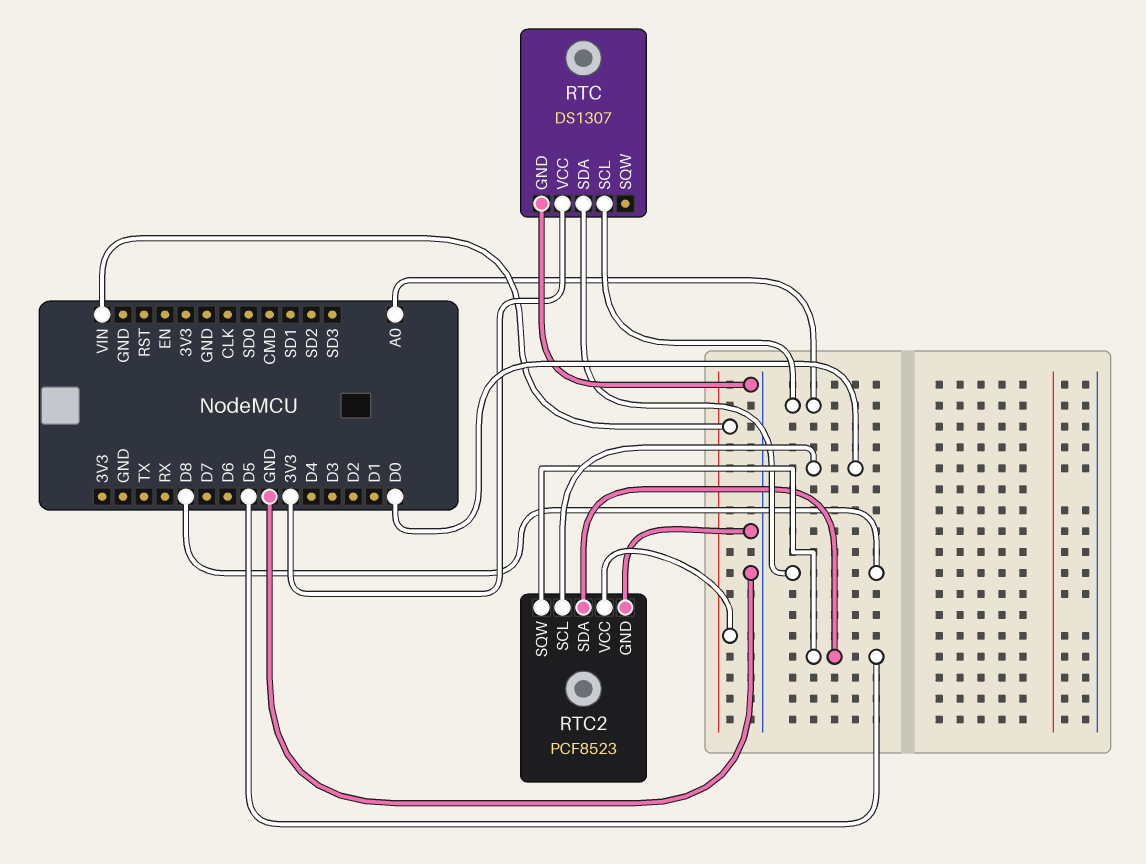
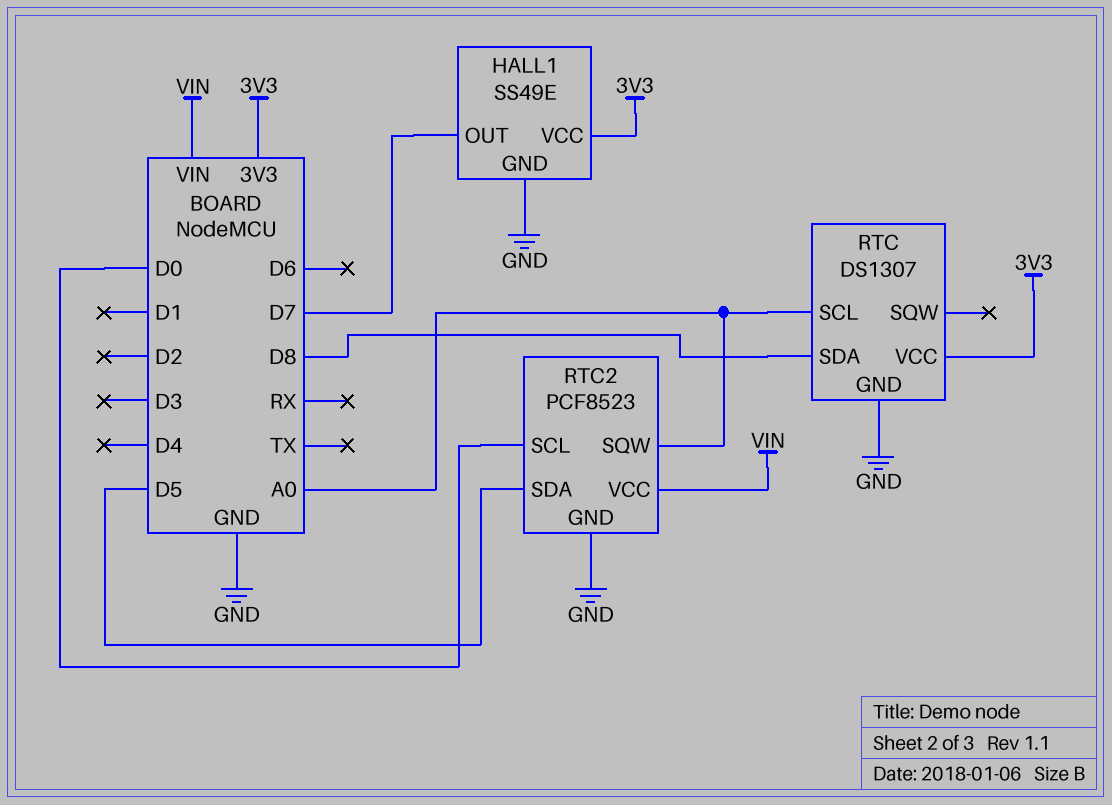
HALL1: none -> SS49E
HALL1 pin GND: none -> GND
HALL1 pin OUT: none -> D7
HALL1 pin VCC: none -> 3V3
RTC2 pin SQW: D5 -> A0

